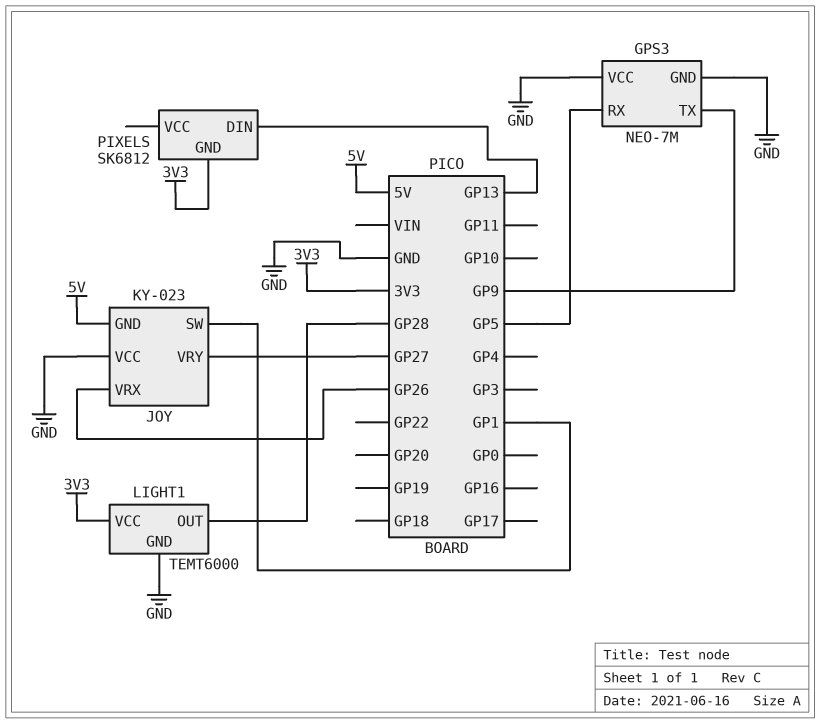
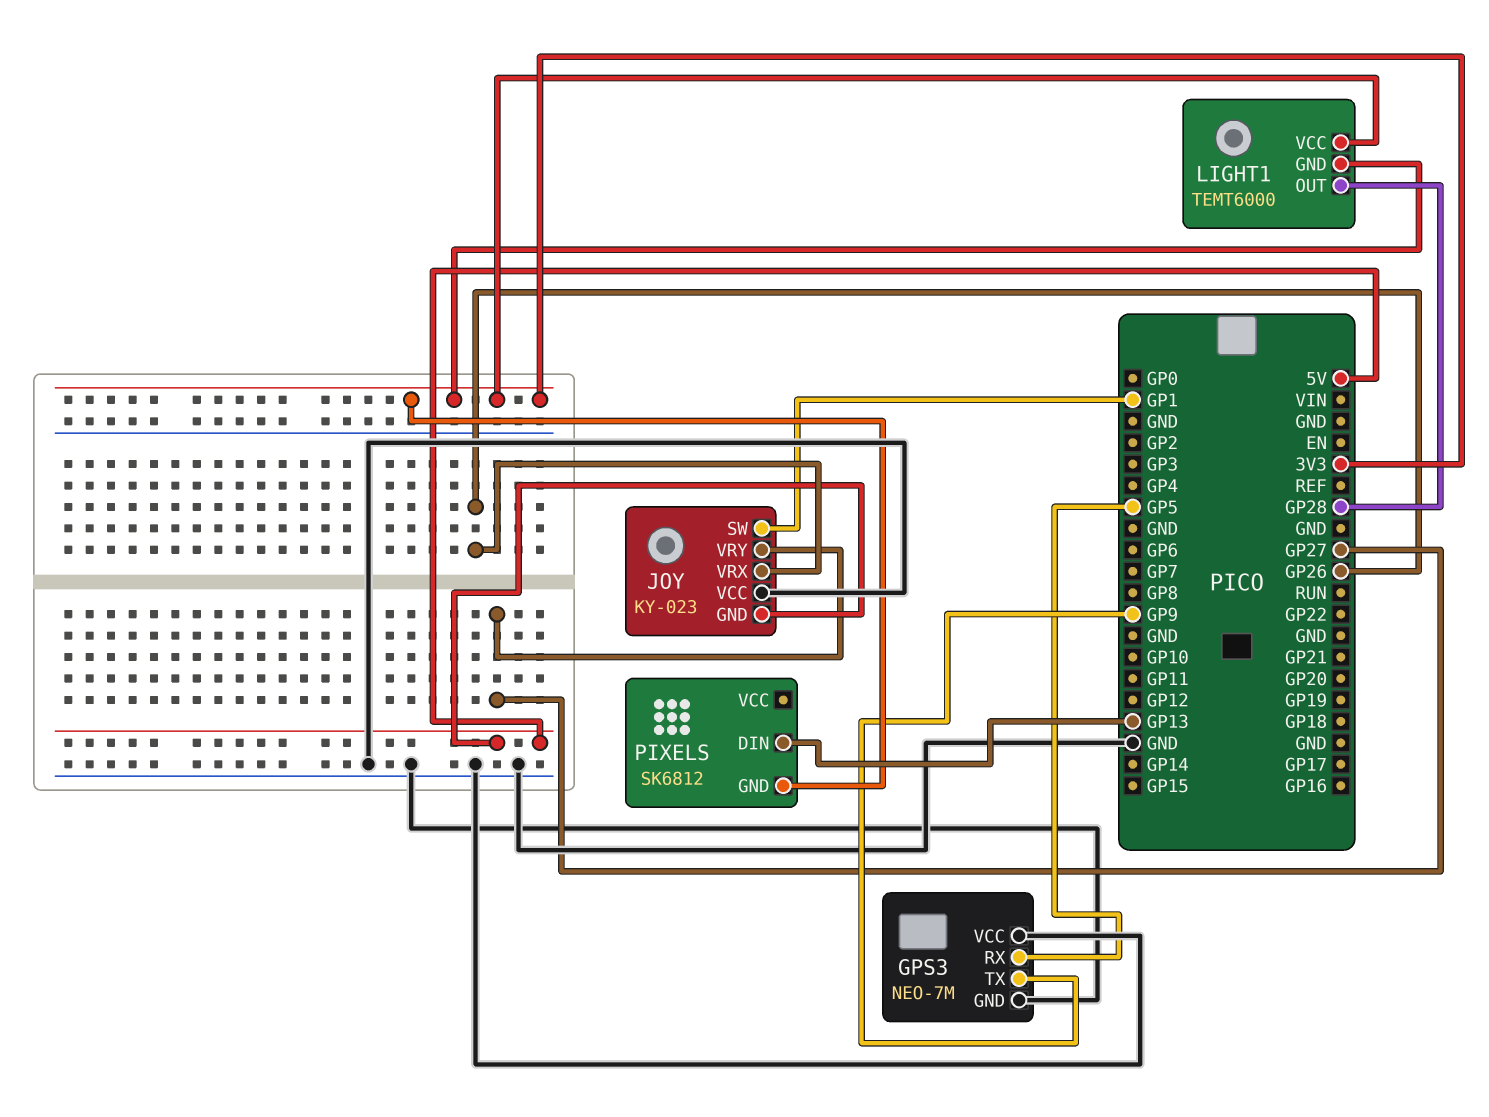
LIGHT1 pin GND: GND -> 3V3

